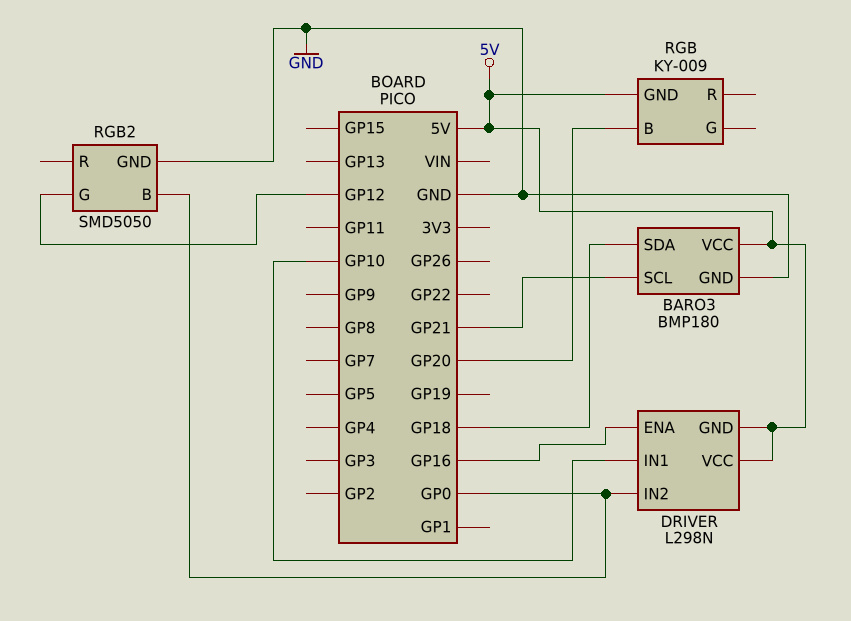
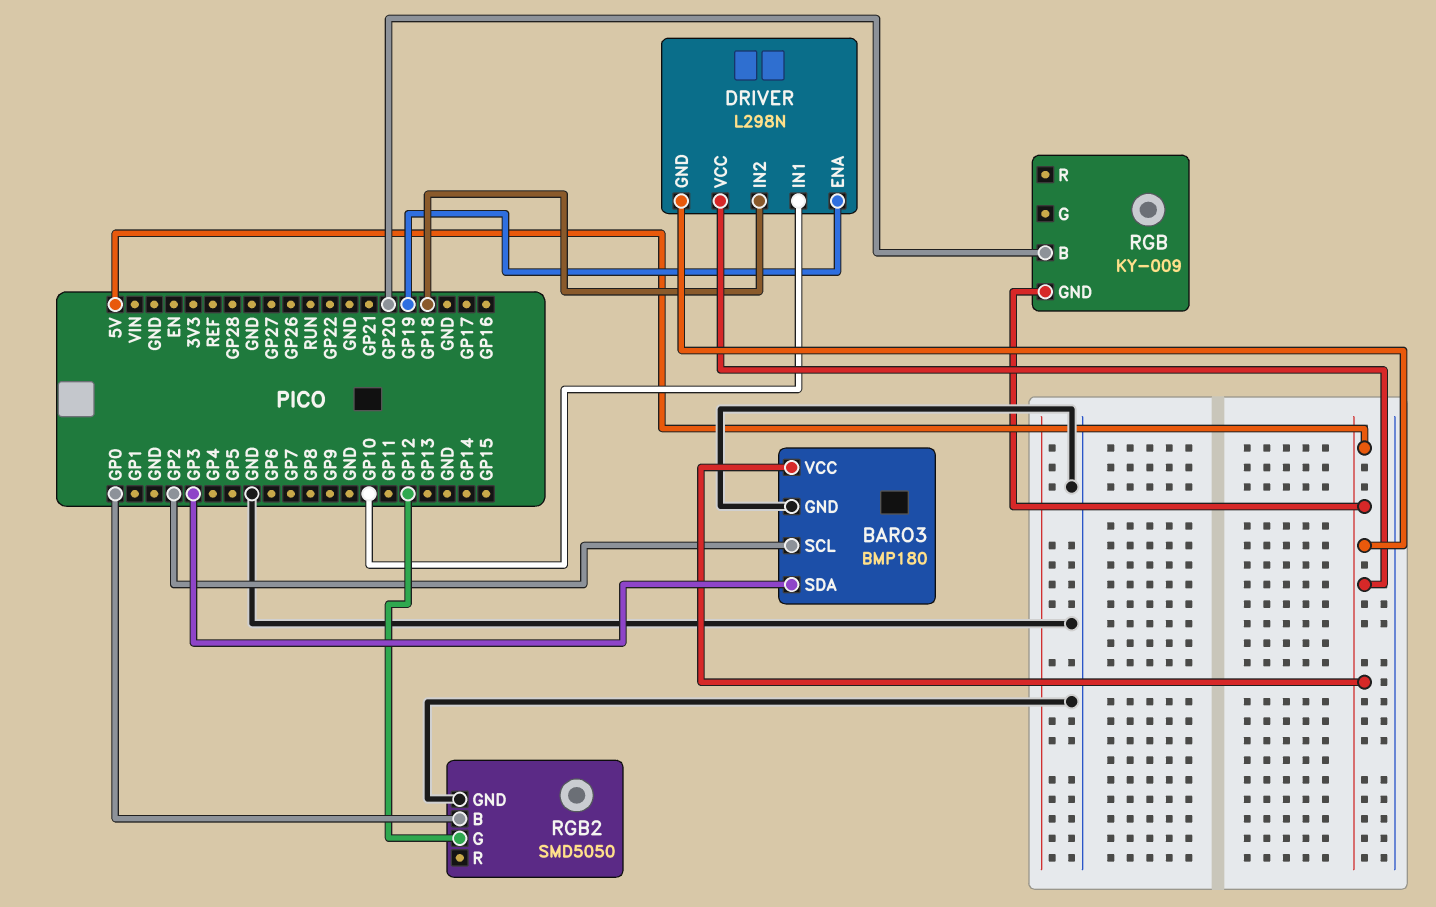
BARO3 pin SCL: GP21 -> GP2
BARO3 pin SDA: GP18 -> GP3
DRIVER pin ENA: GP16 -> GP19
DRIVER pin IN2: GP0 -> GP18

